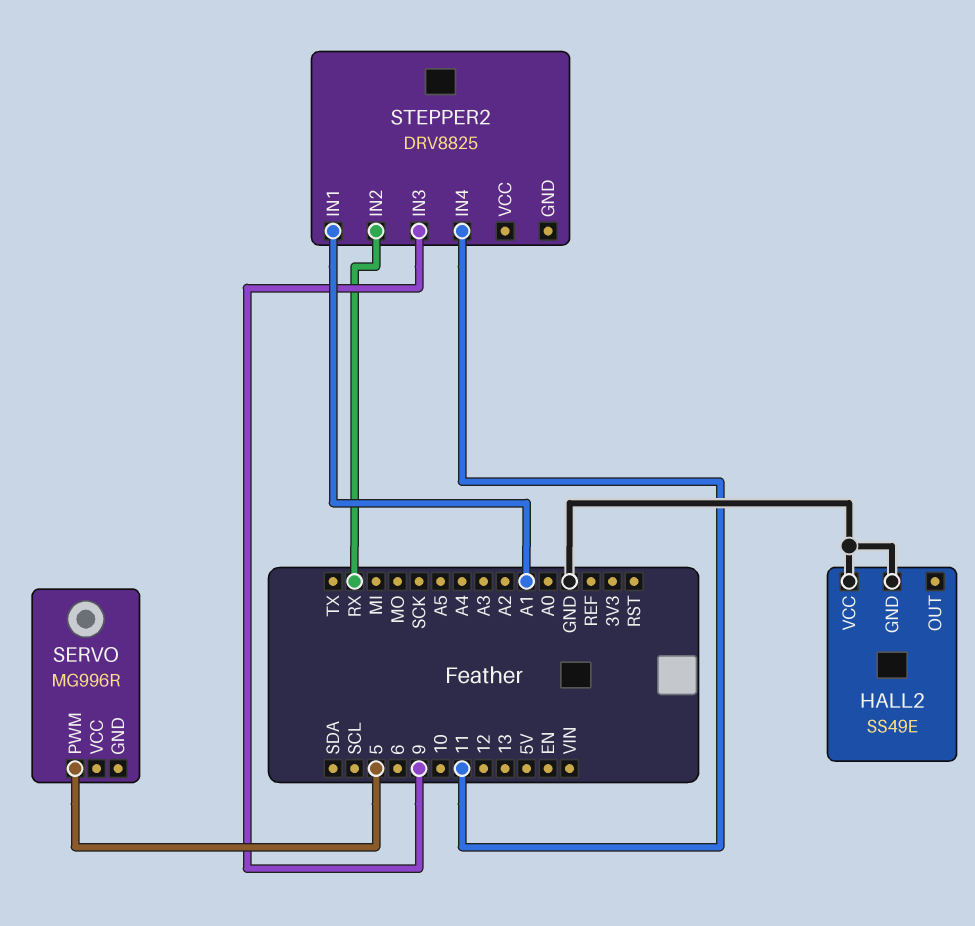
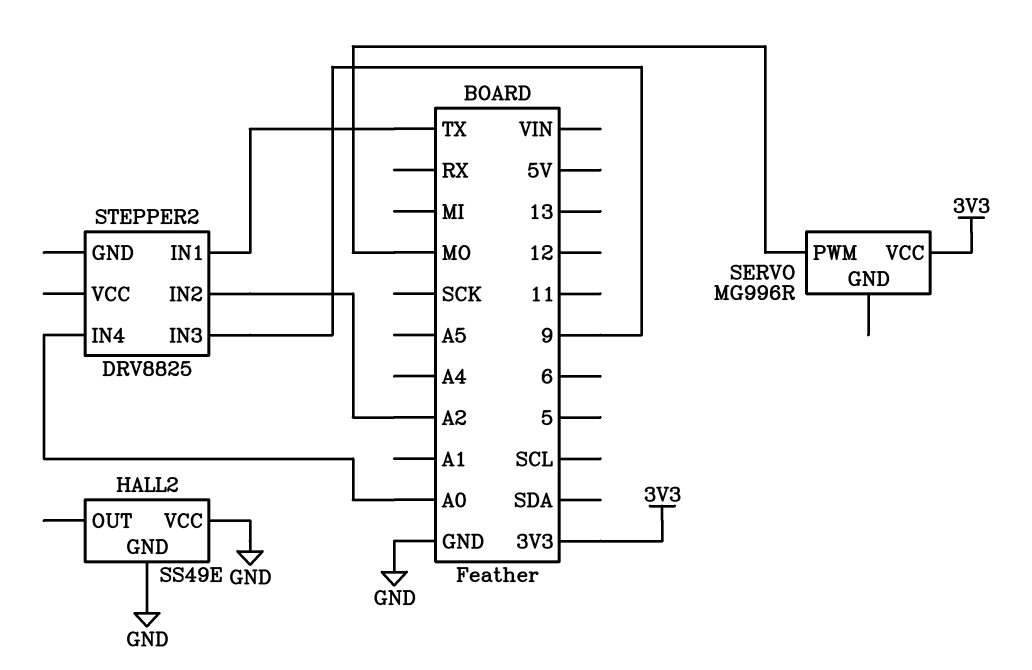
SERVO pin PWM: 5 -> MO
SERVO pin VCC: none -> 3V3
STEPPER2 pin IN1: A1 -> TX
STEPPER2 pin IN2: RX -> A2
STEPPER2 pin IN4: 11 -> A0

